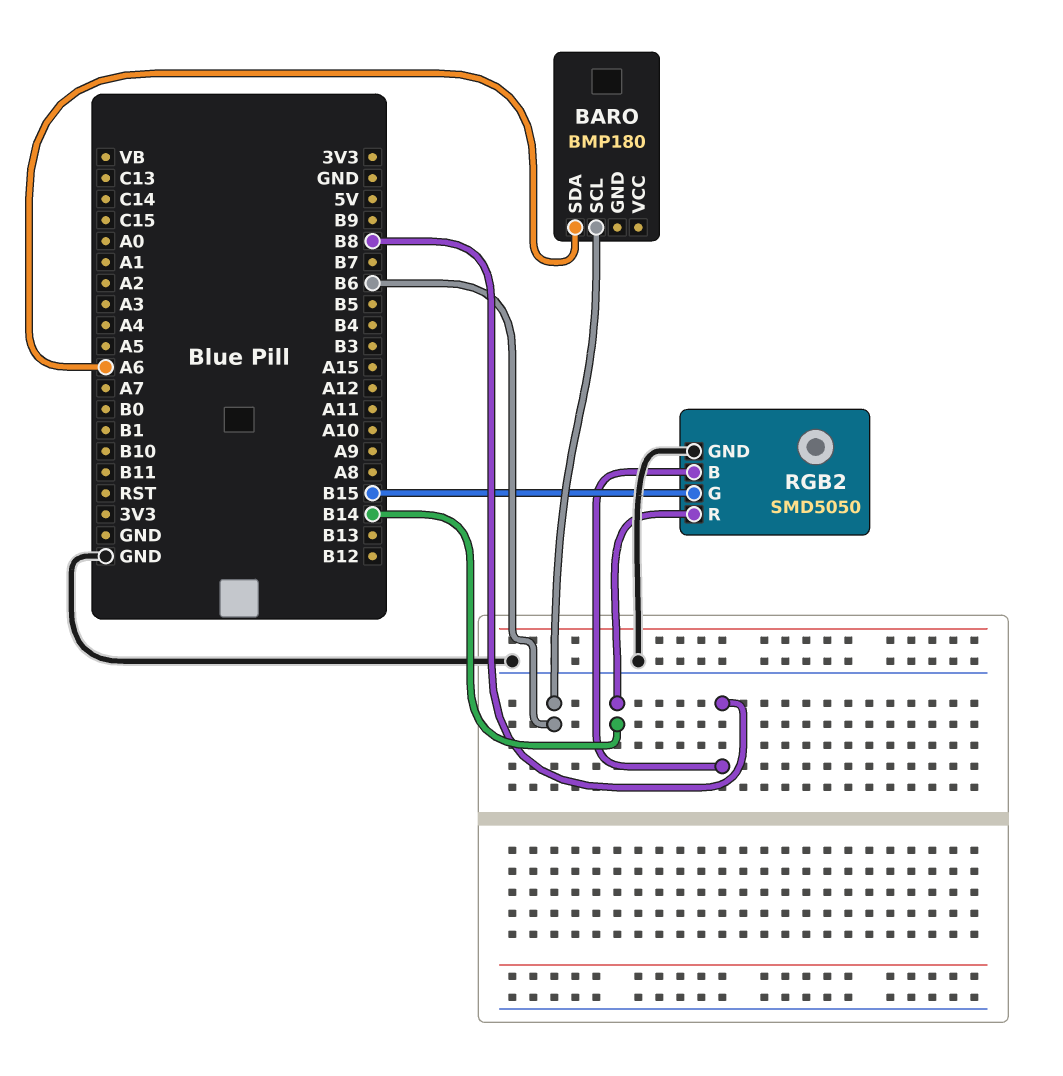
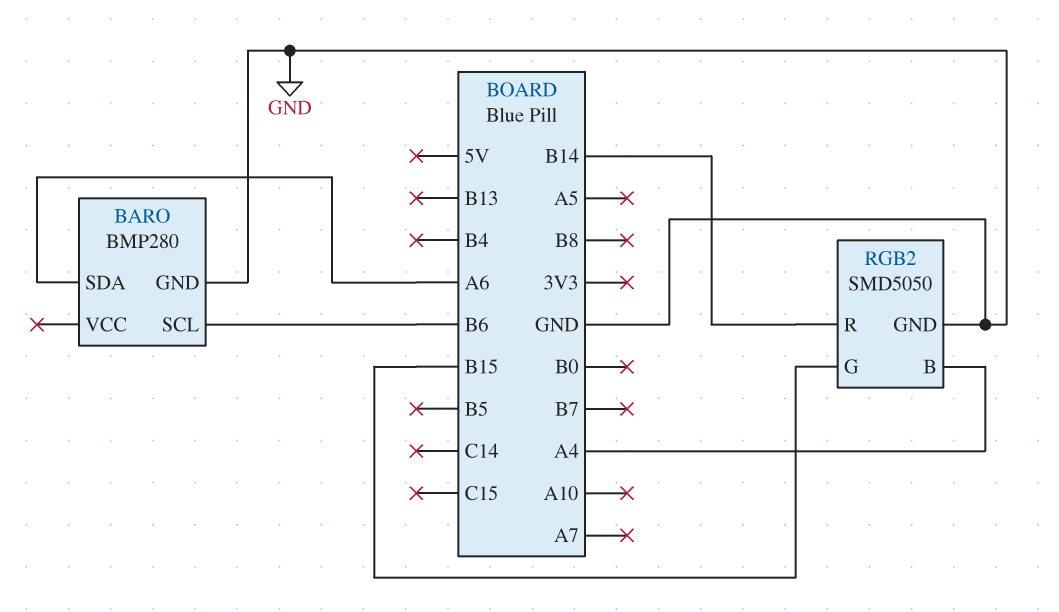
BARO: BMP180 -> BMP280
BARO pin GND: none -> GND
RGB2 pin B: B8 -> A4

